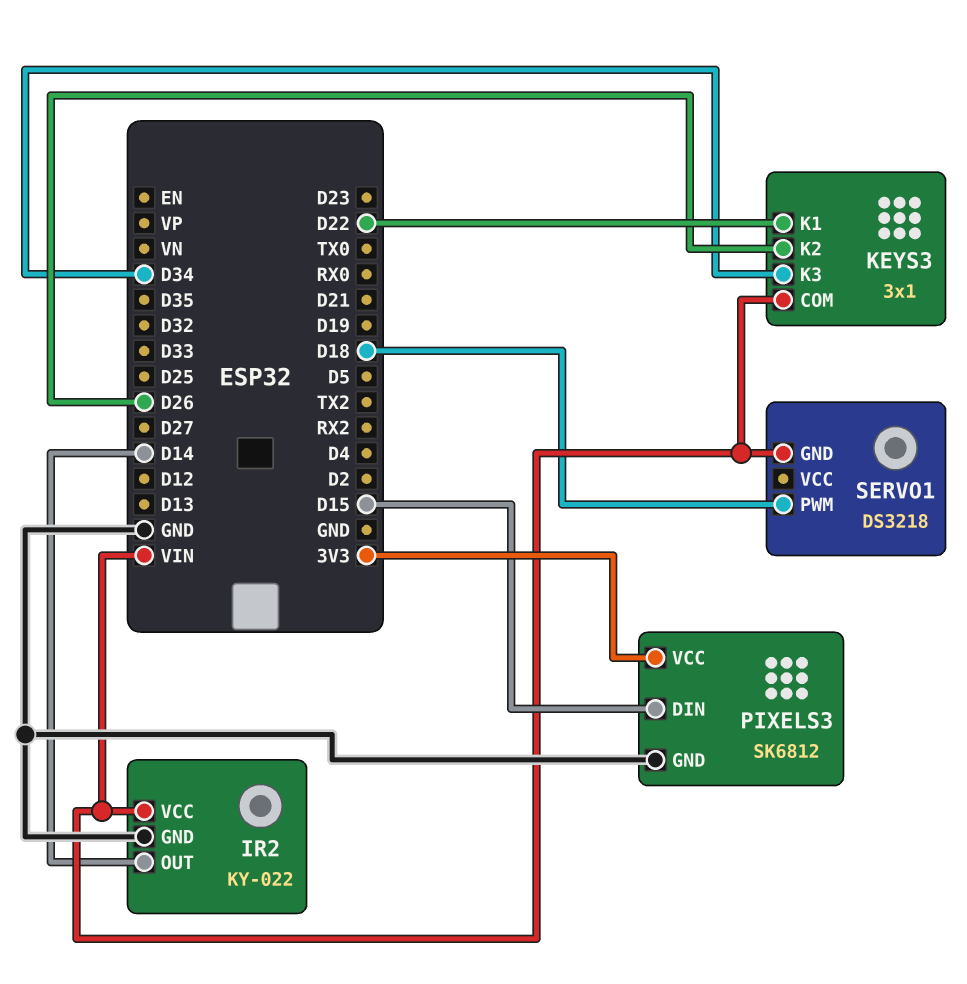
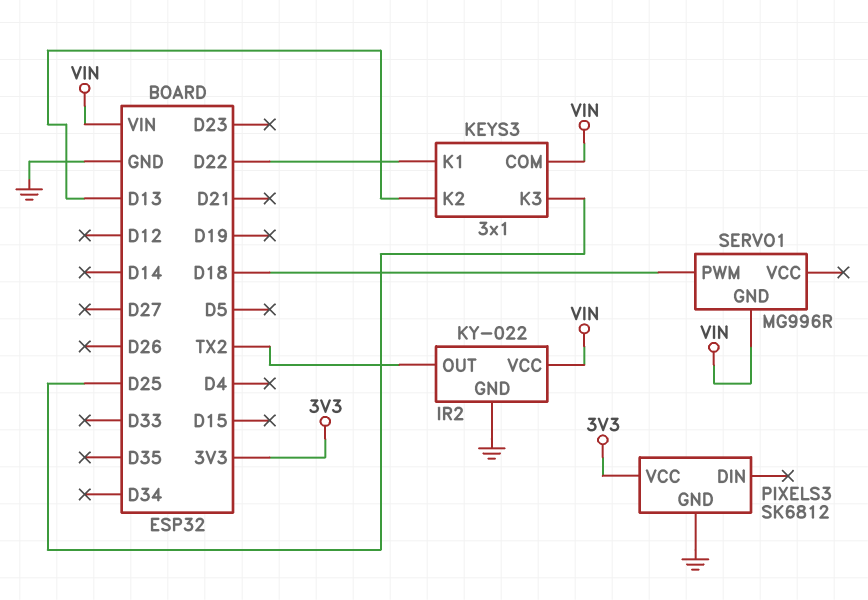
IR2 pin OUT: D14 -> TX2
KEYS3 pin K2: D26 -> D13
KEYS3 pin K3: D34 -> D25
PIXELS3 pin DIN: D15 -> none
SERVO1: DS3218 -> MG996R

